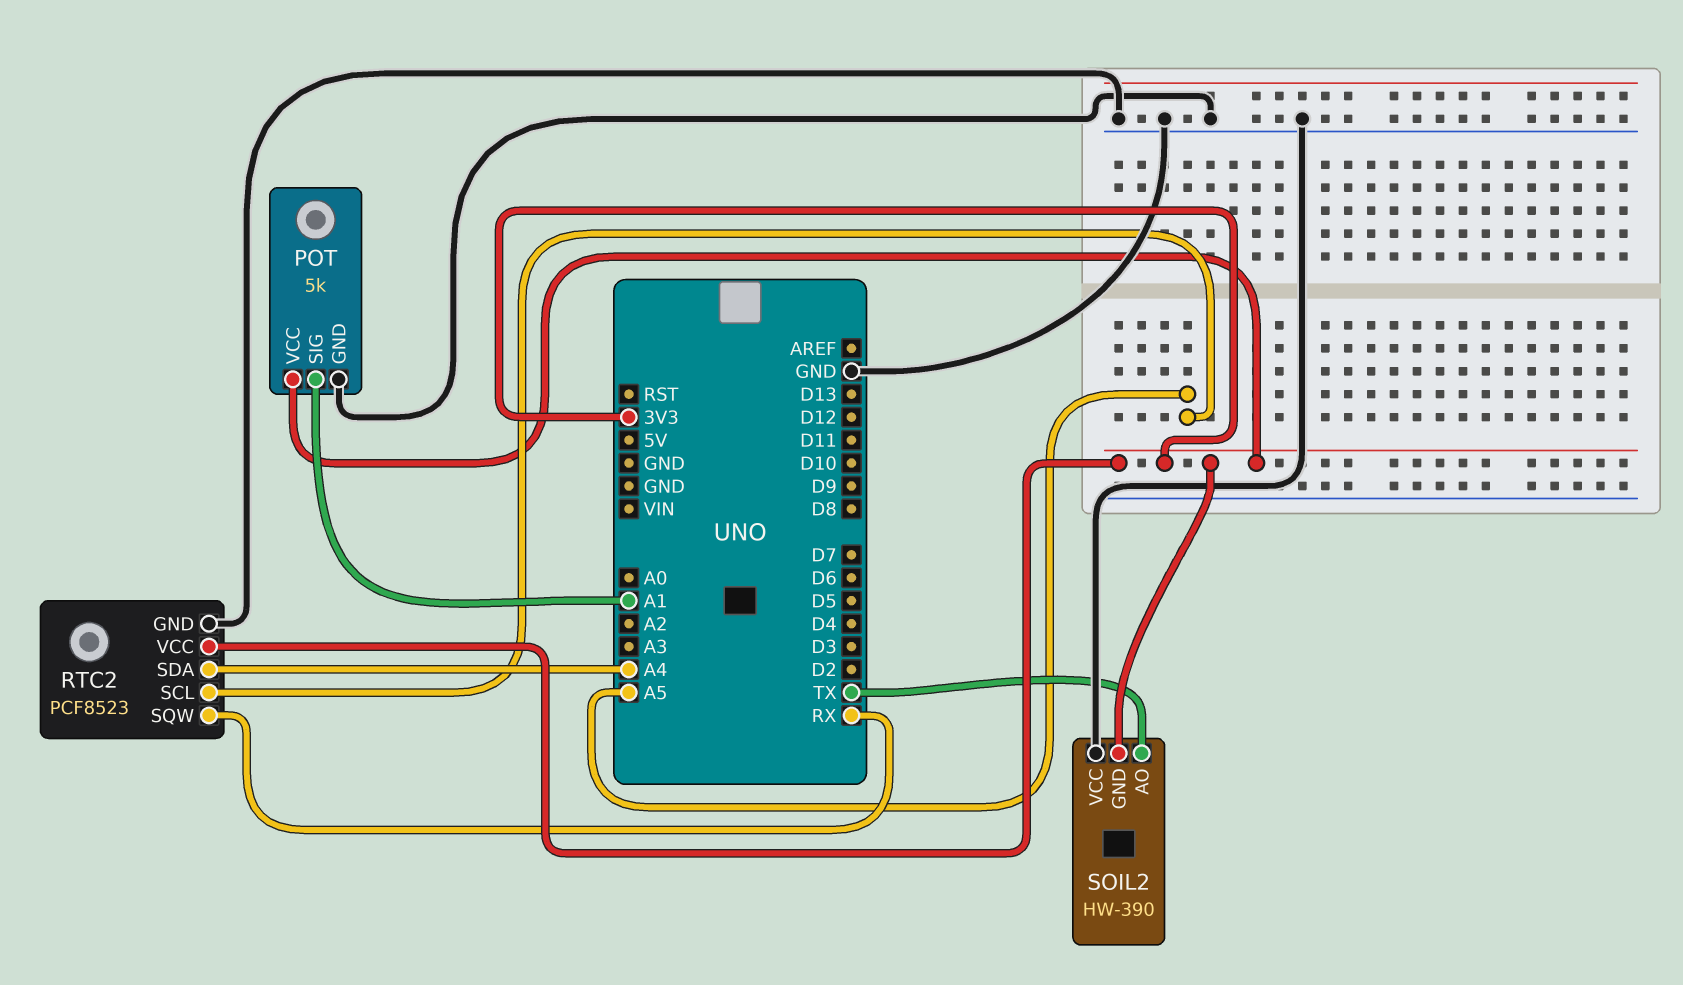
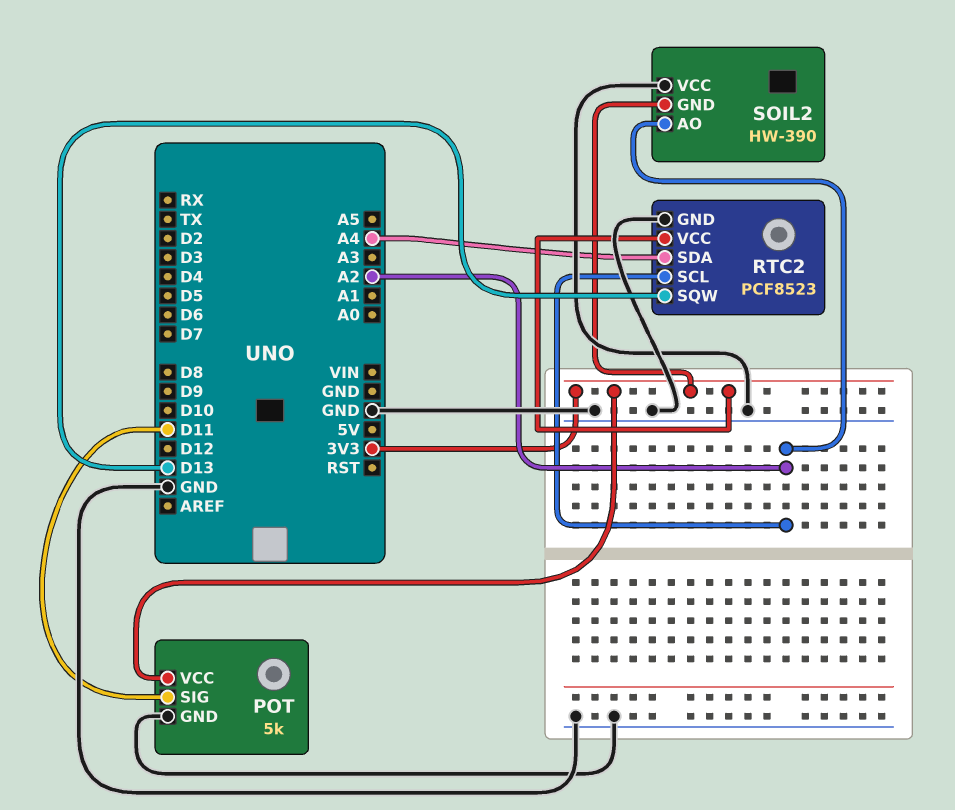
POT pin SIG: A1 -> D11
RTC2 pin SCL: A5 -> A2
RTC2 pin SQW: RX -> D13
SOIL2 pin AO: TX -> A2

